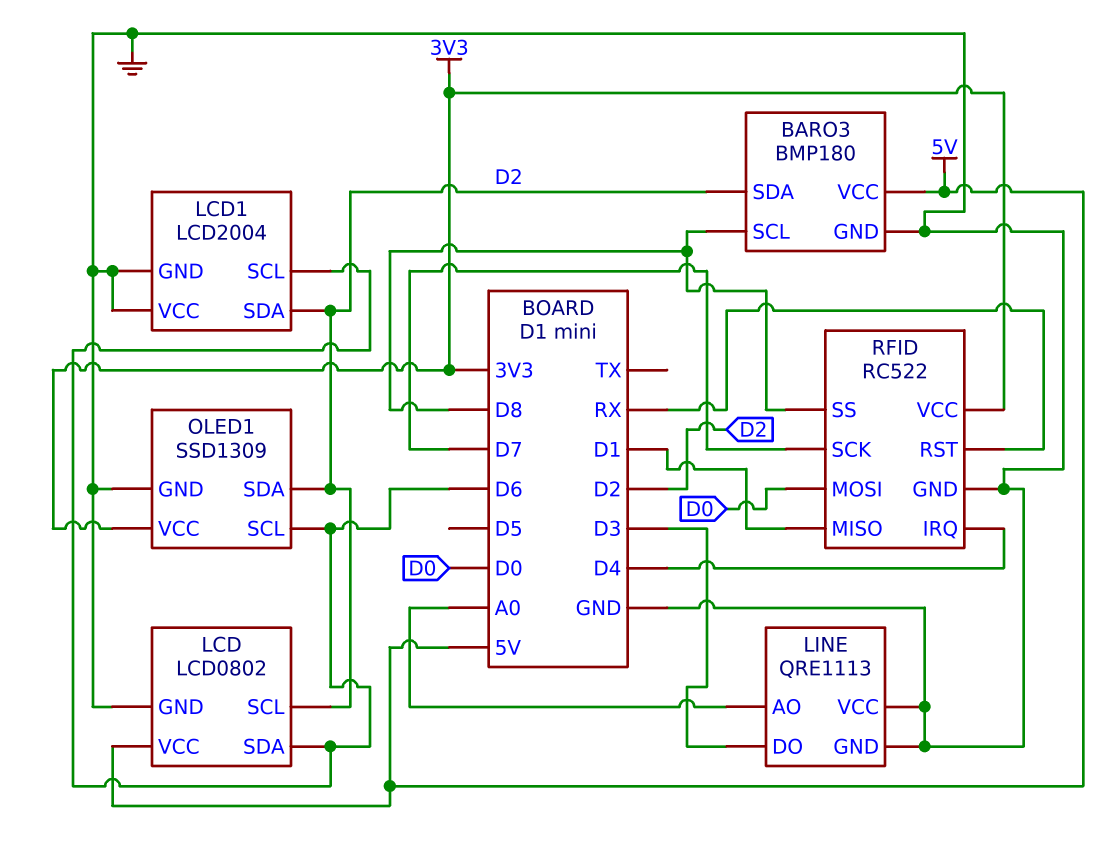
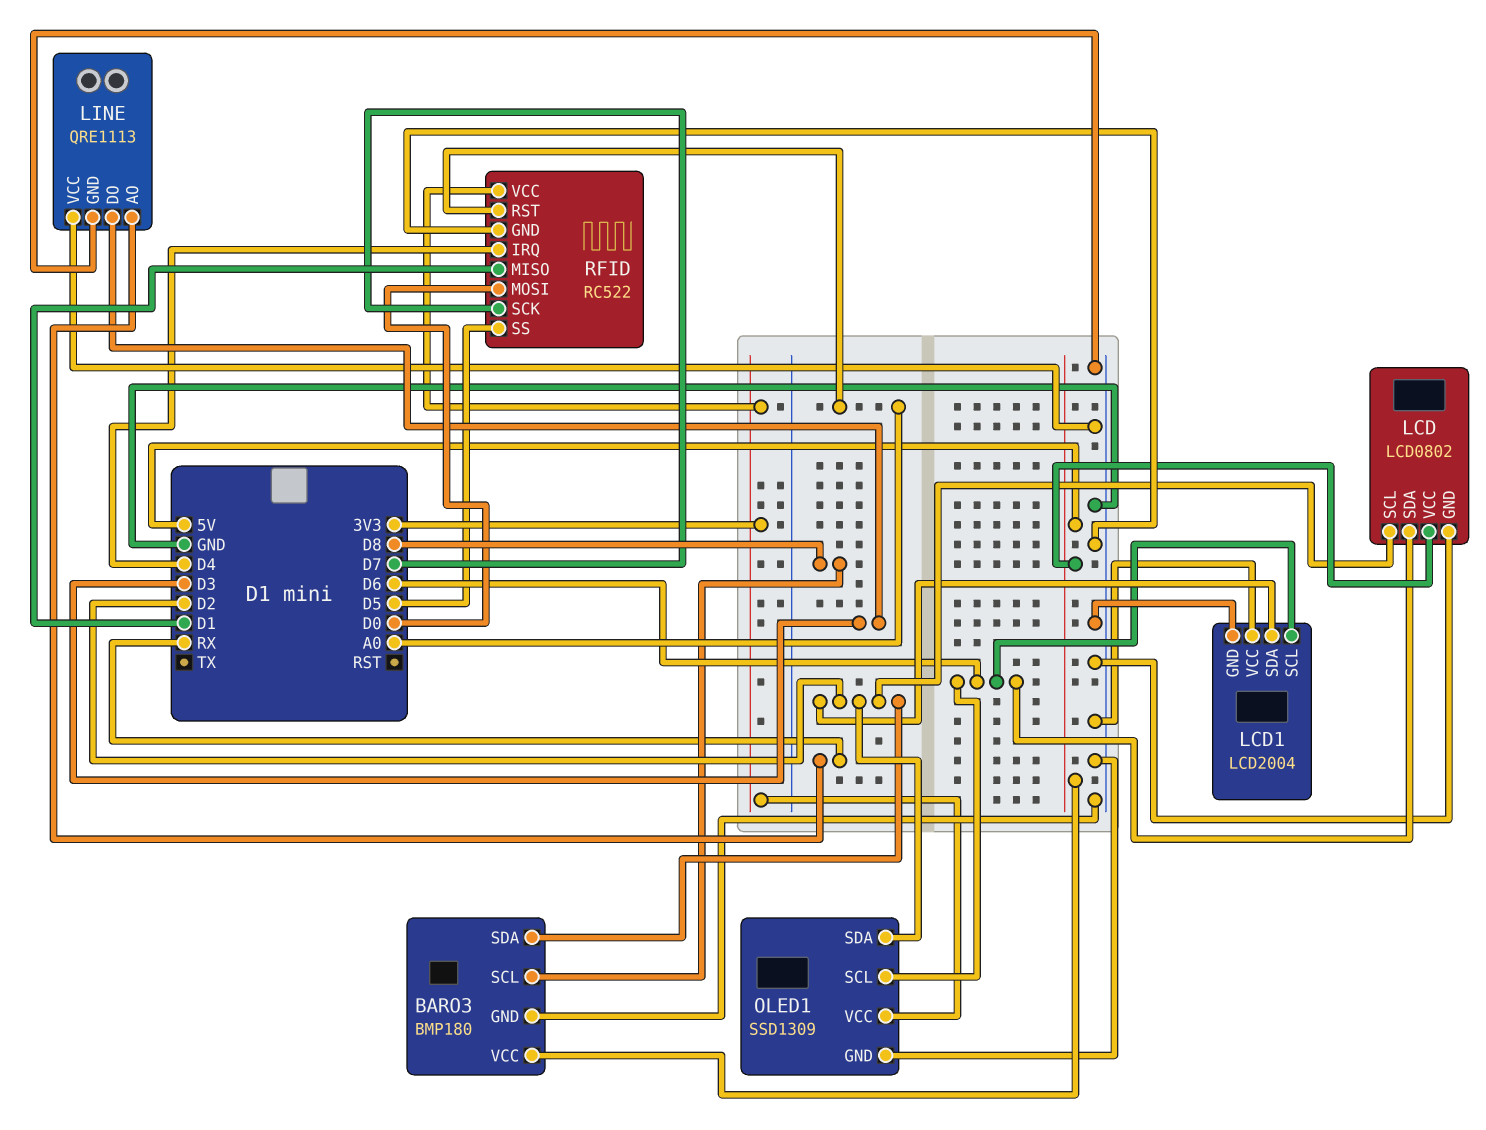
LINE pin AO: A0 -> RX
RFID pin RST: RX -> A0
RFID pin SS: D8 -> D5

